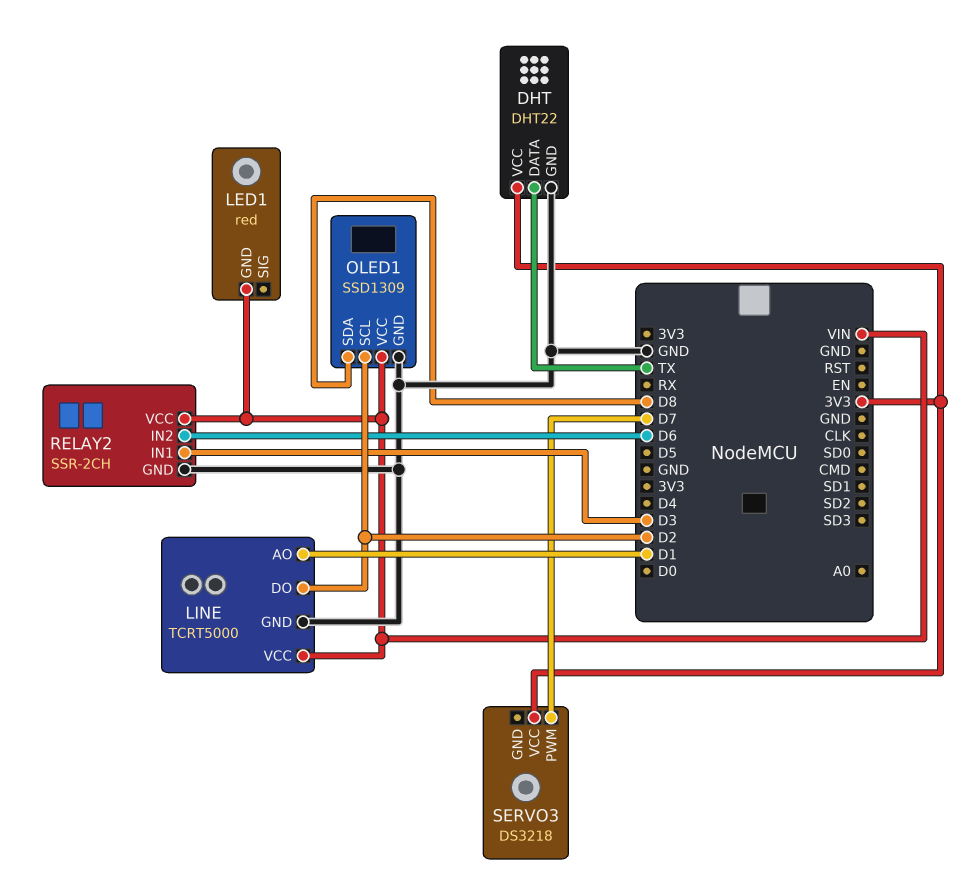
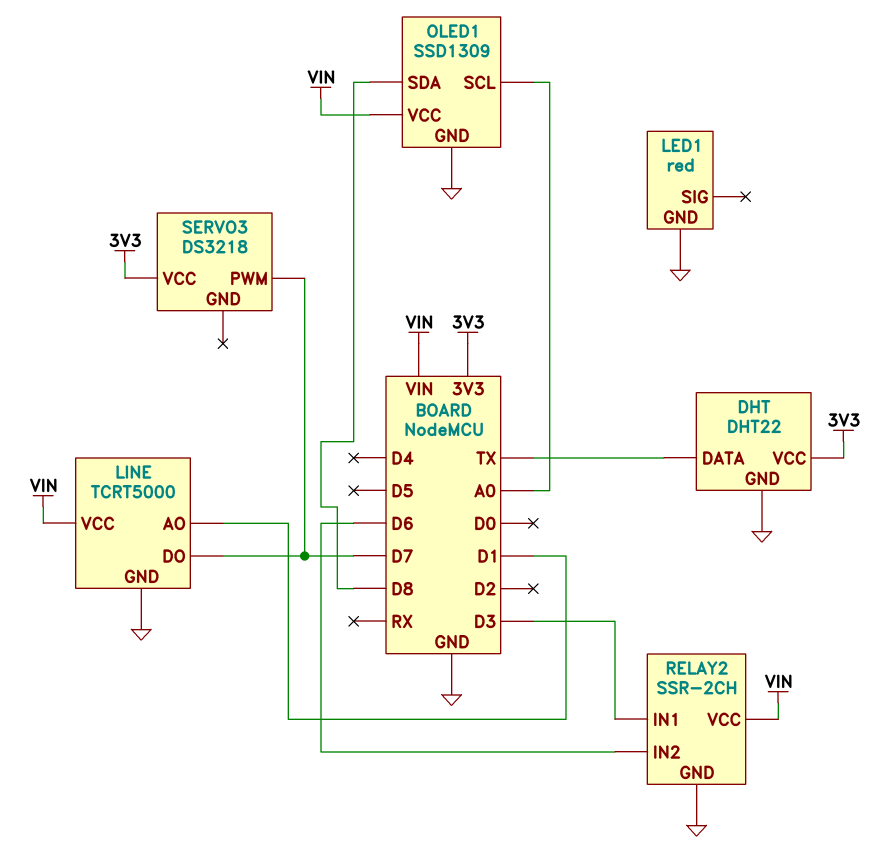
LED1 pin GND: VIN -> GND
LINE pin DO: D2 -> D7
OLED1 pin SCL: D2 -> A0

